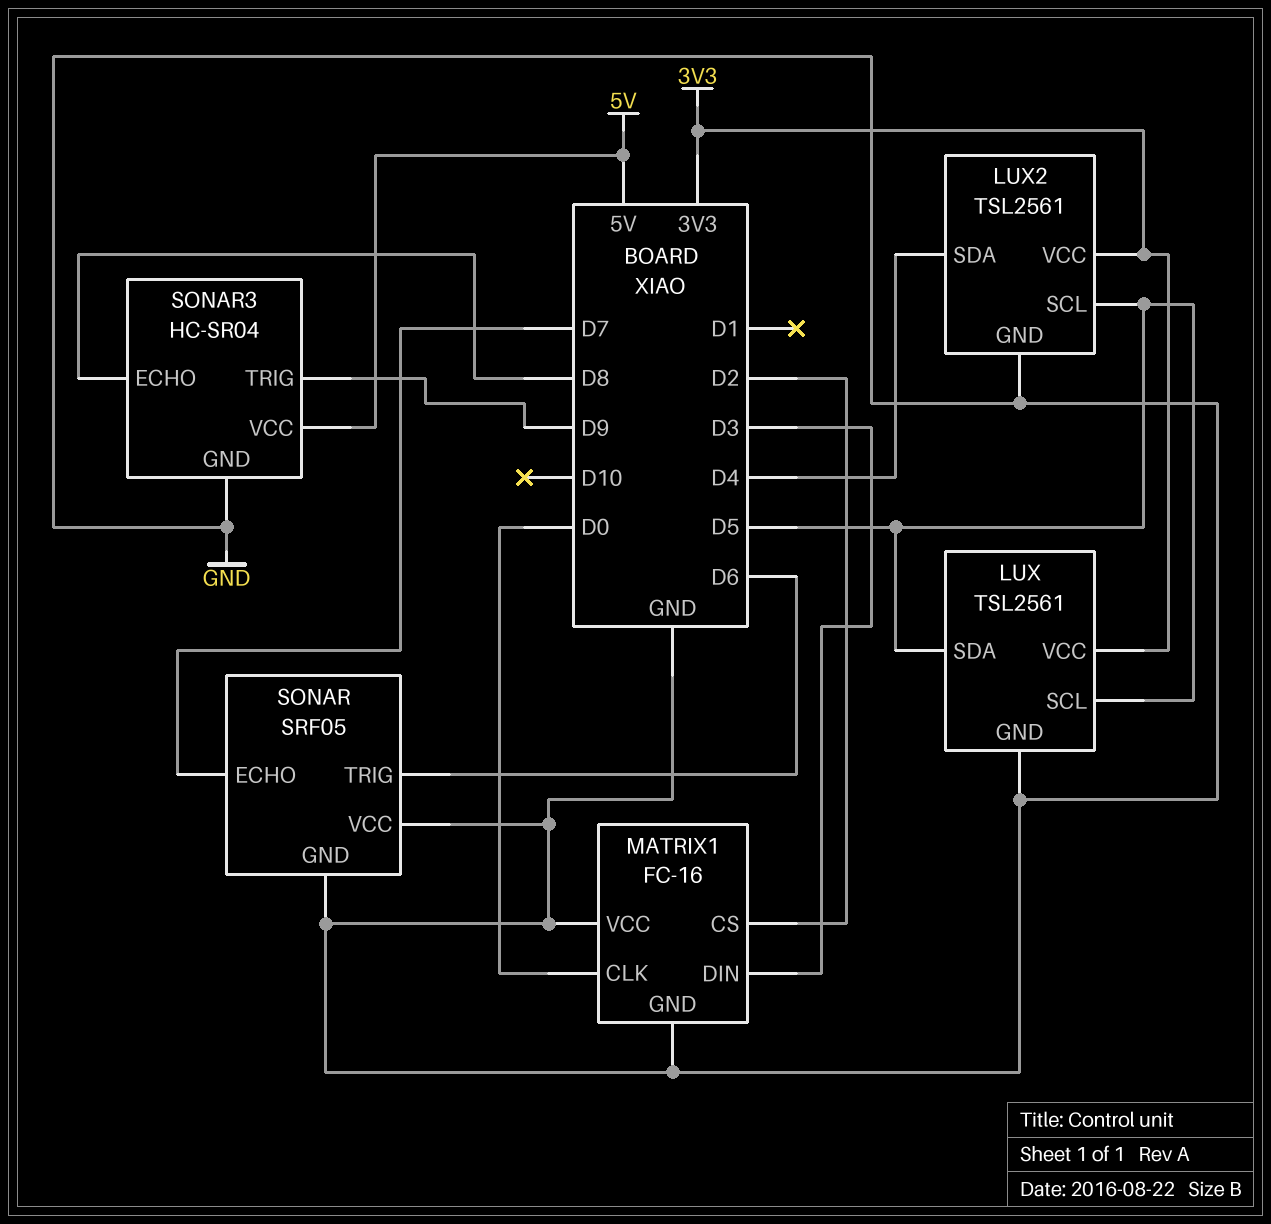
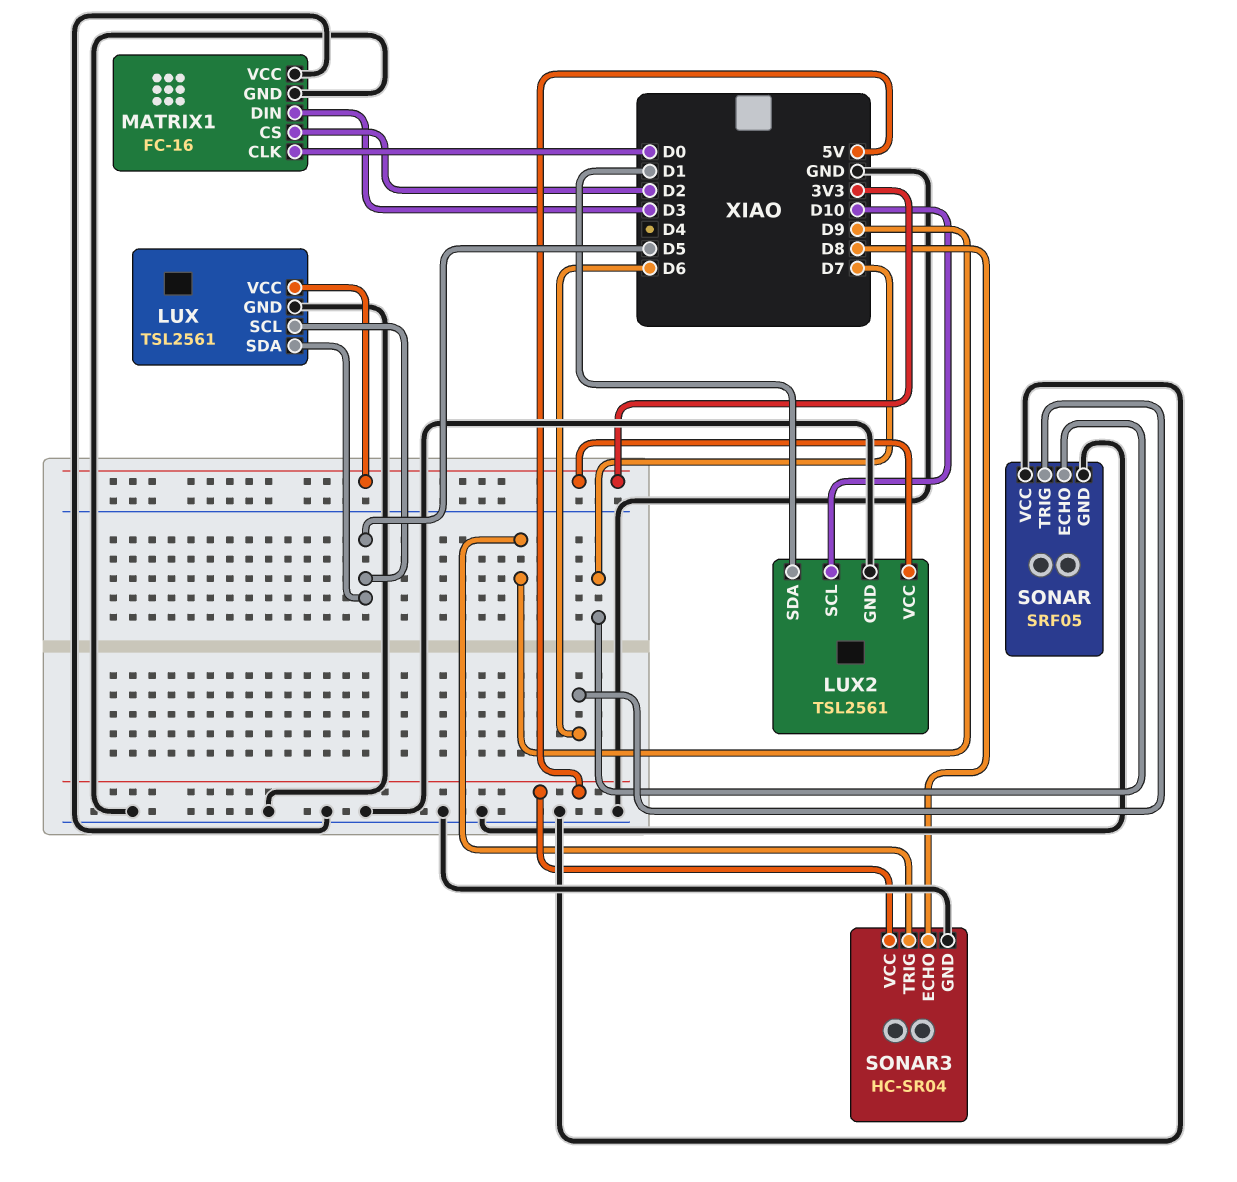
LUX2 pin SCL: D5 -> D10
LUX2 pin SDA: D4 -> D1

